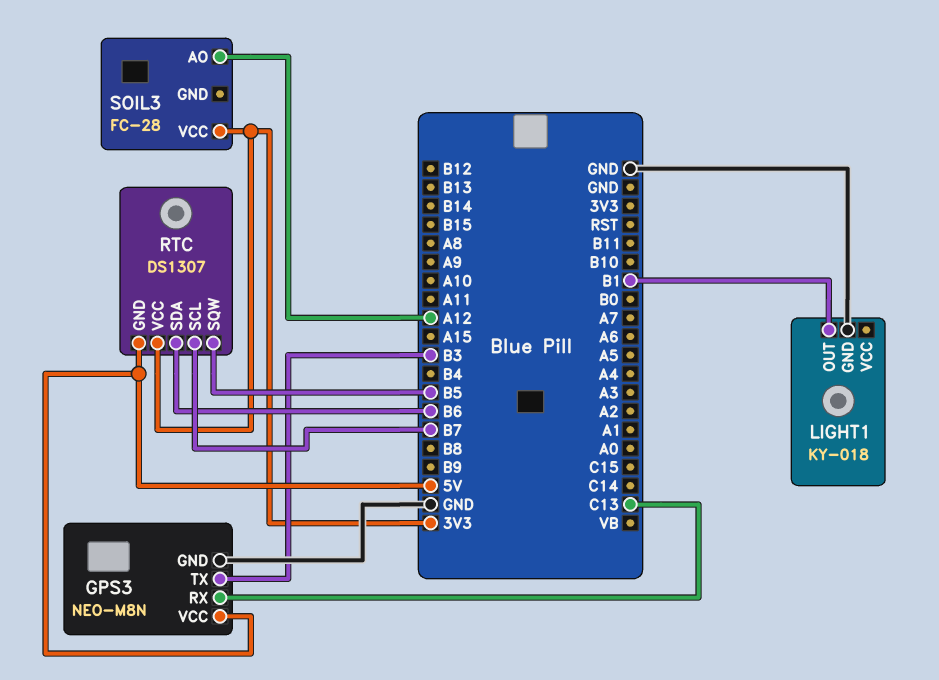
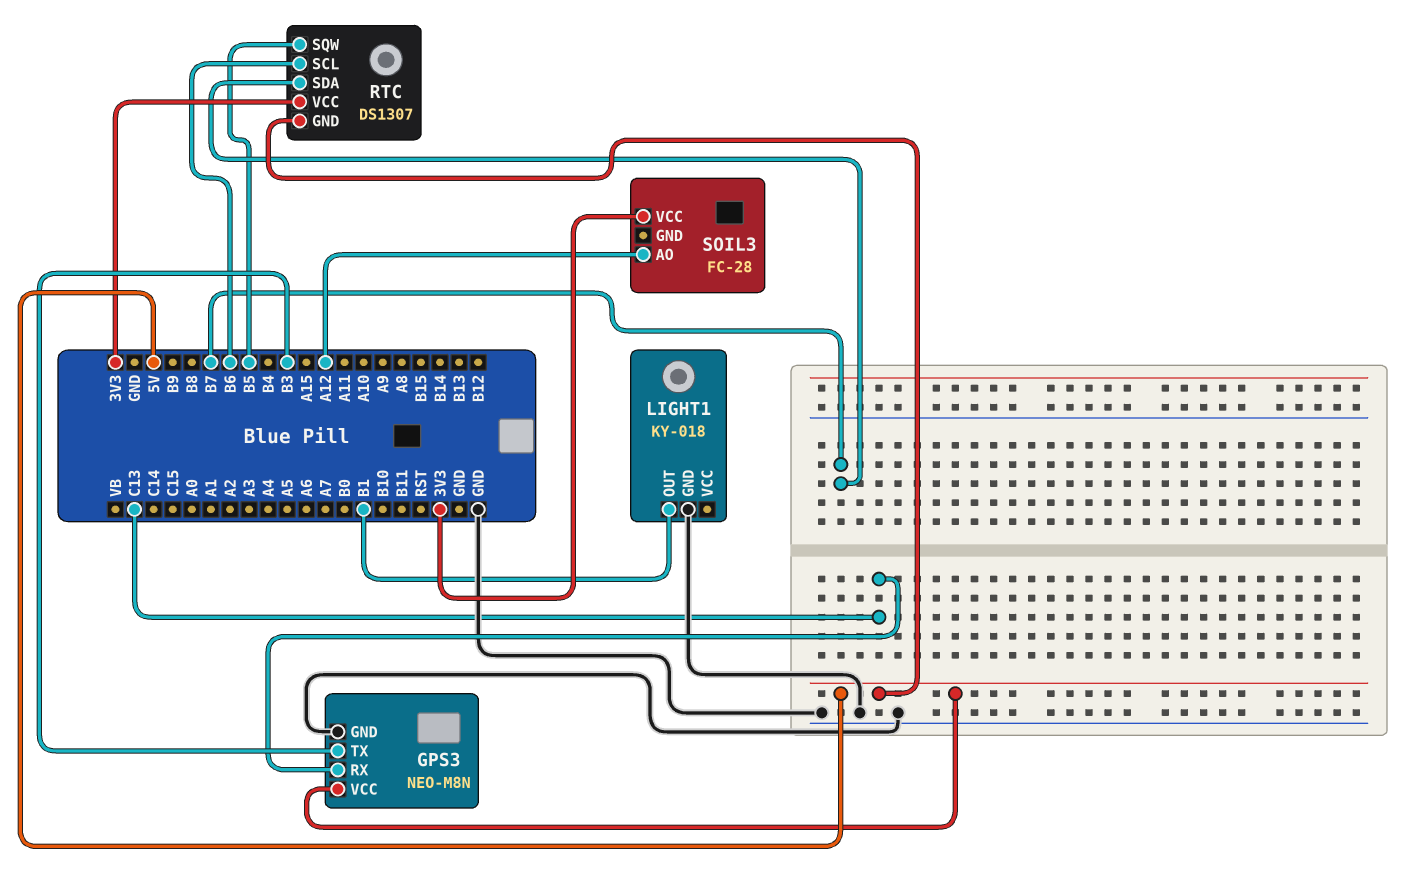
RTC pin SCL: B7 -> B6
RTC pin SDA: B6 -> B7

